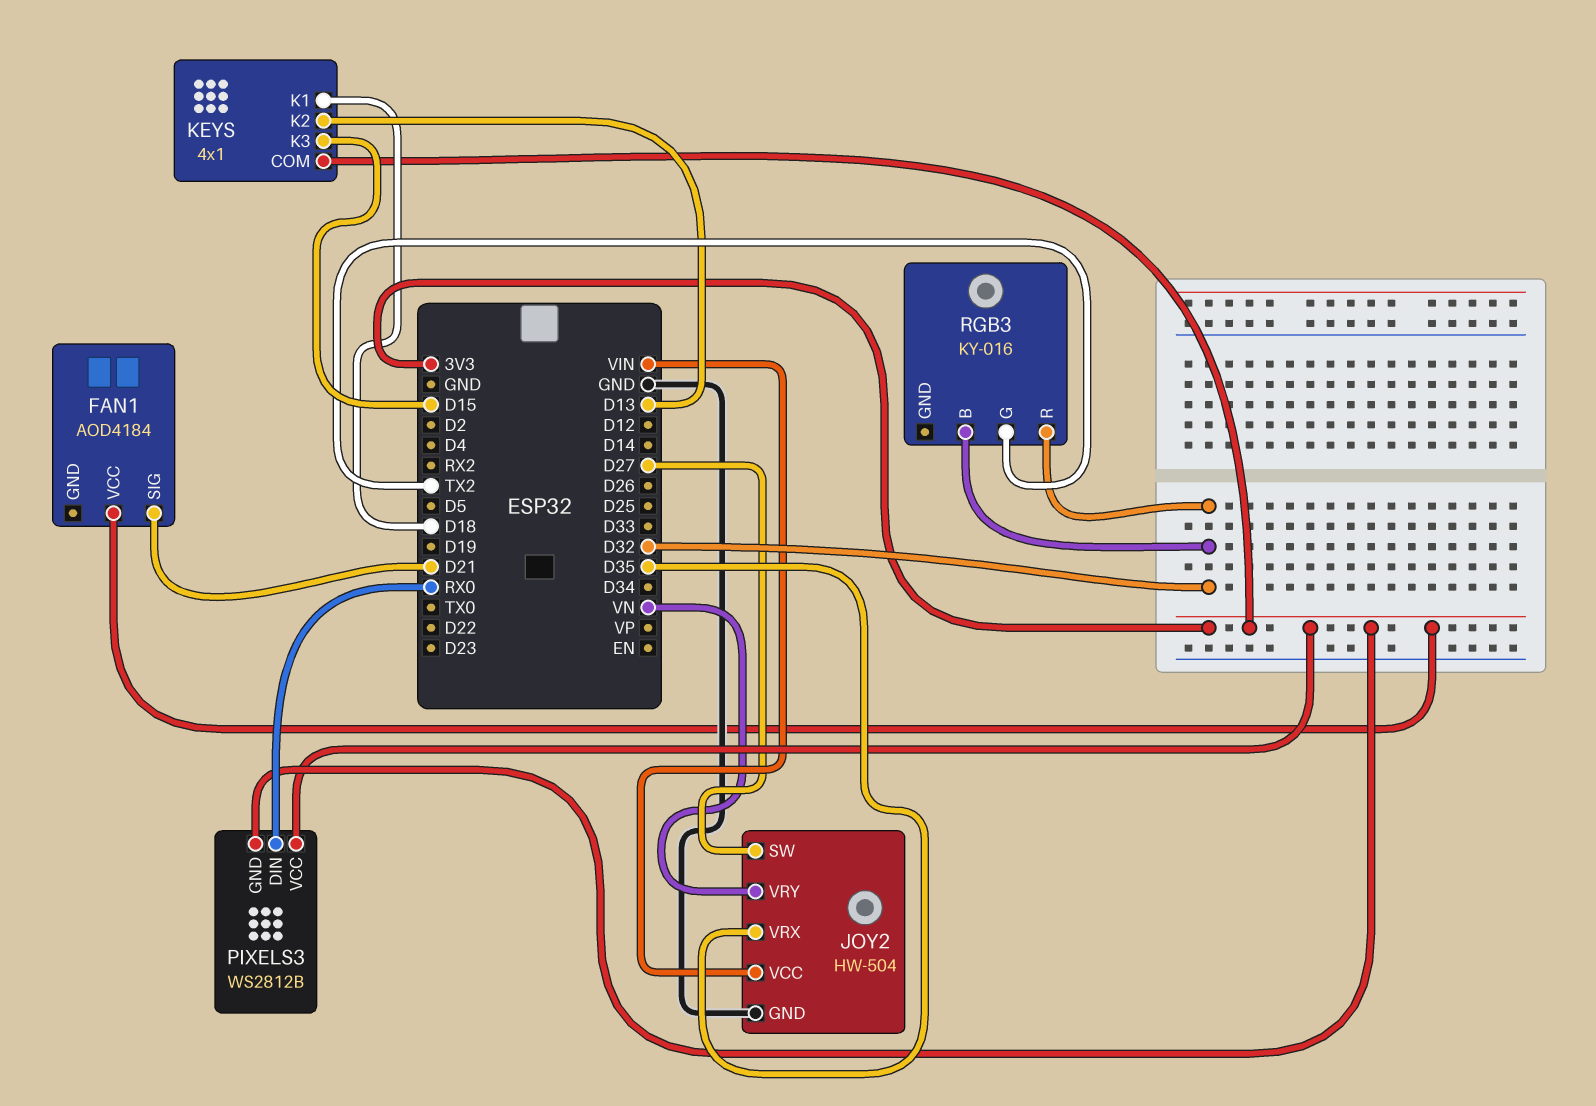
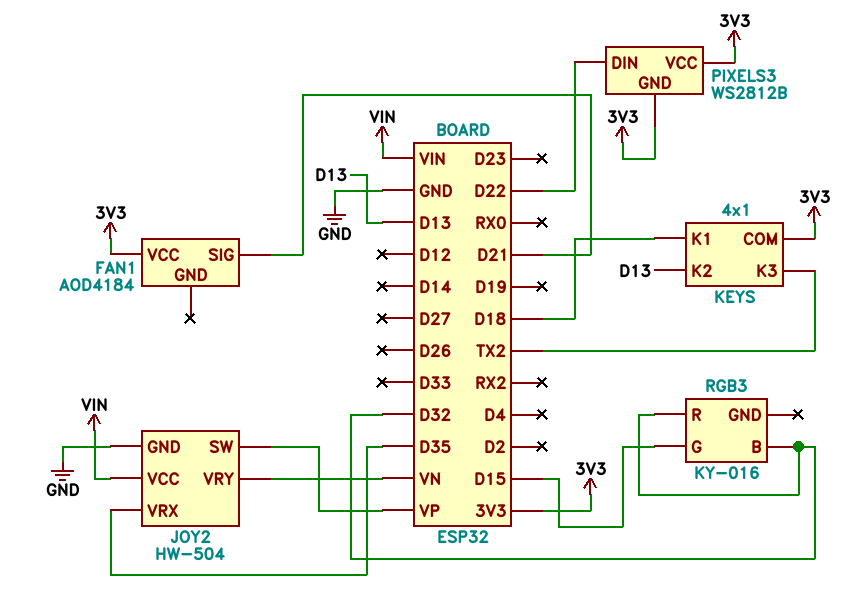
JOY2 pin SW: D27 -> VP
KEYS pin K3: D15 -> TX2
PIXELS3 pin DIN: RX0 -> D22
RGB3 pin G: TX2 -> D15

